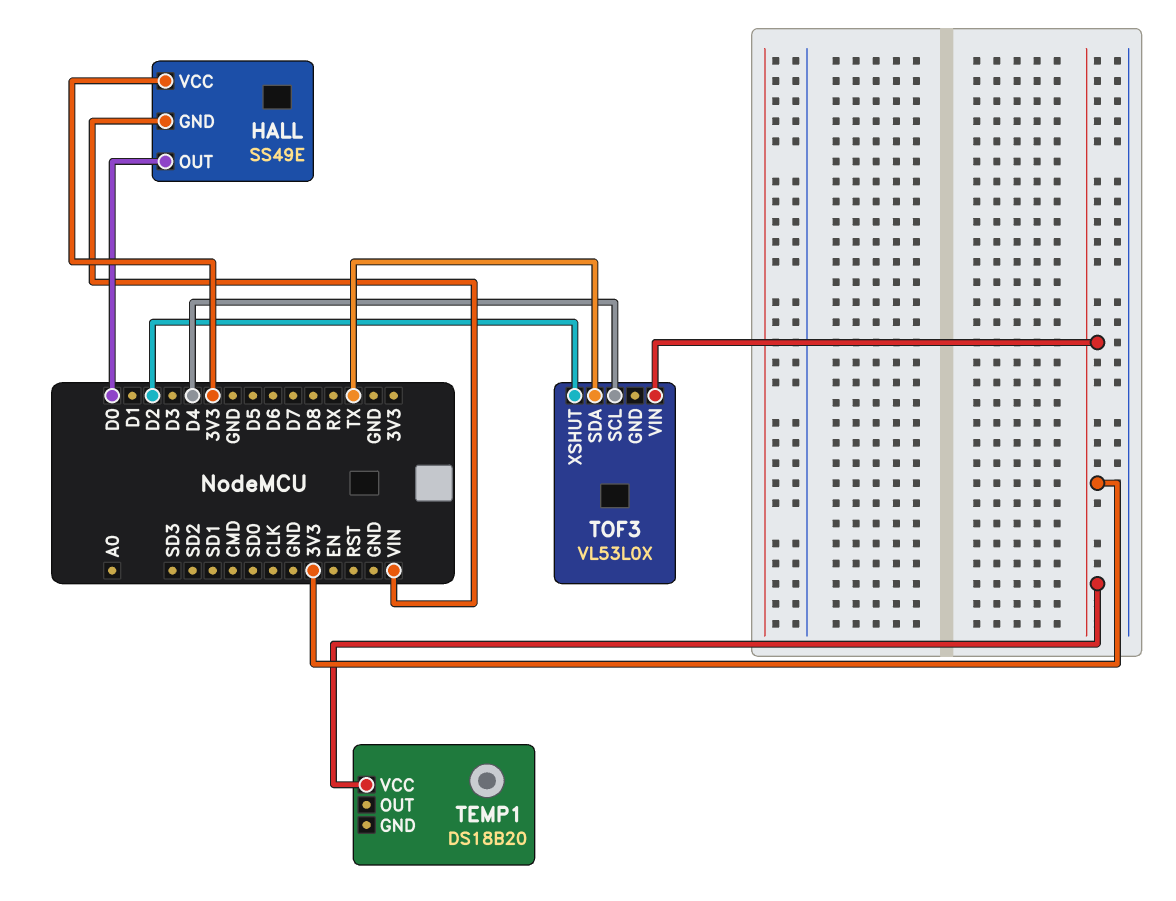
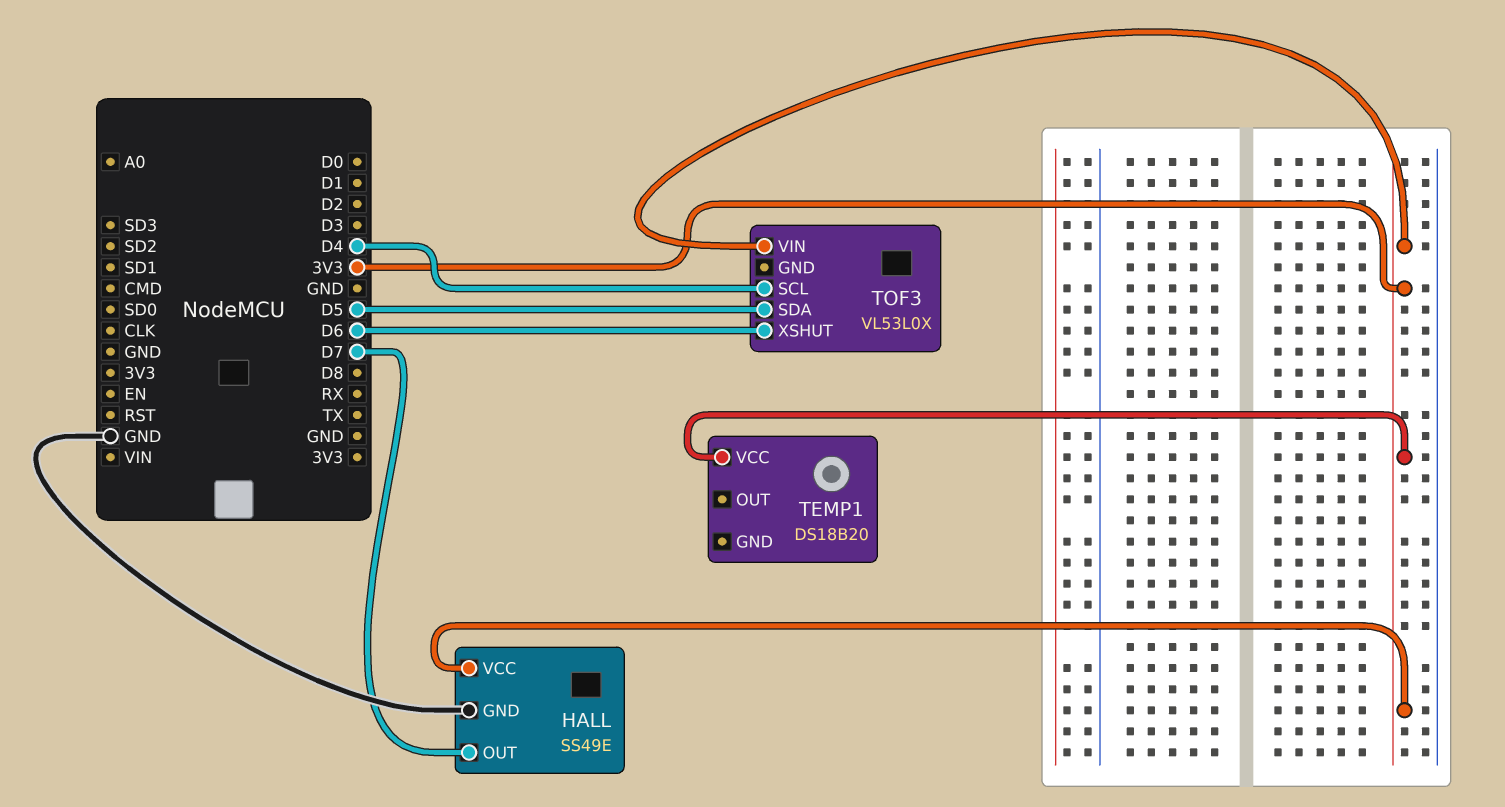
HALL pin GND: VIN -> GND
HALL pin OUT: D0 -> D7
TOF3 pin SDA: TX -> D5
TOF3 pin XSHUT: D2 -> D6

